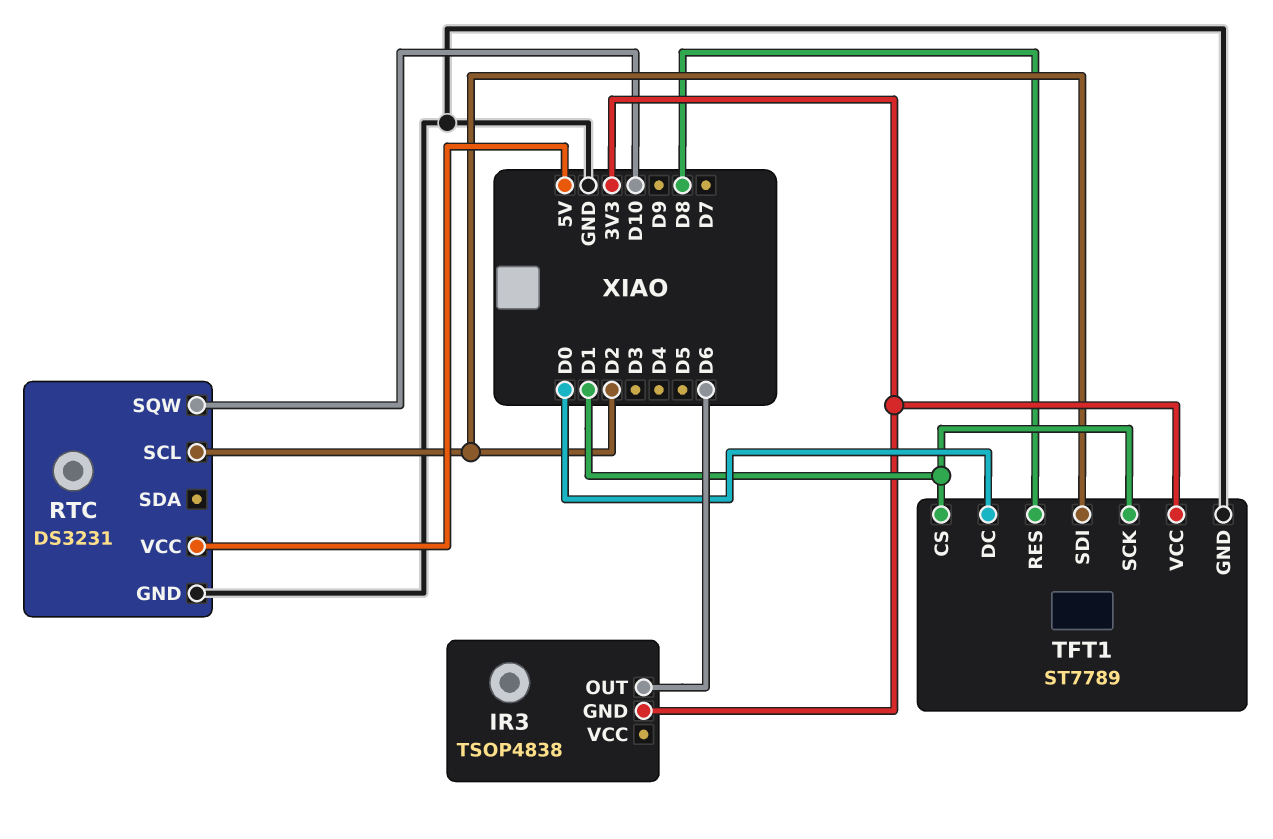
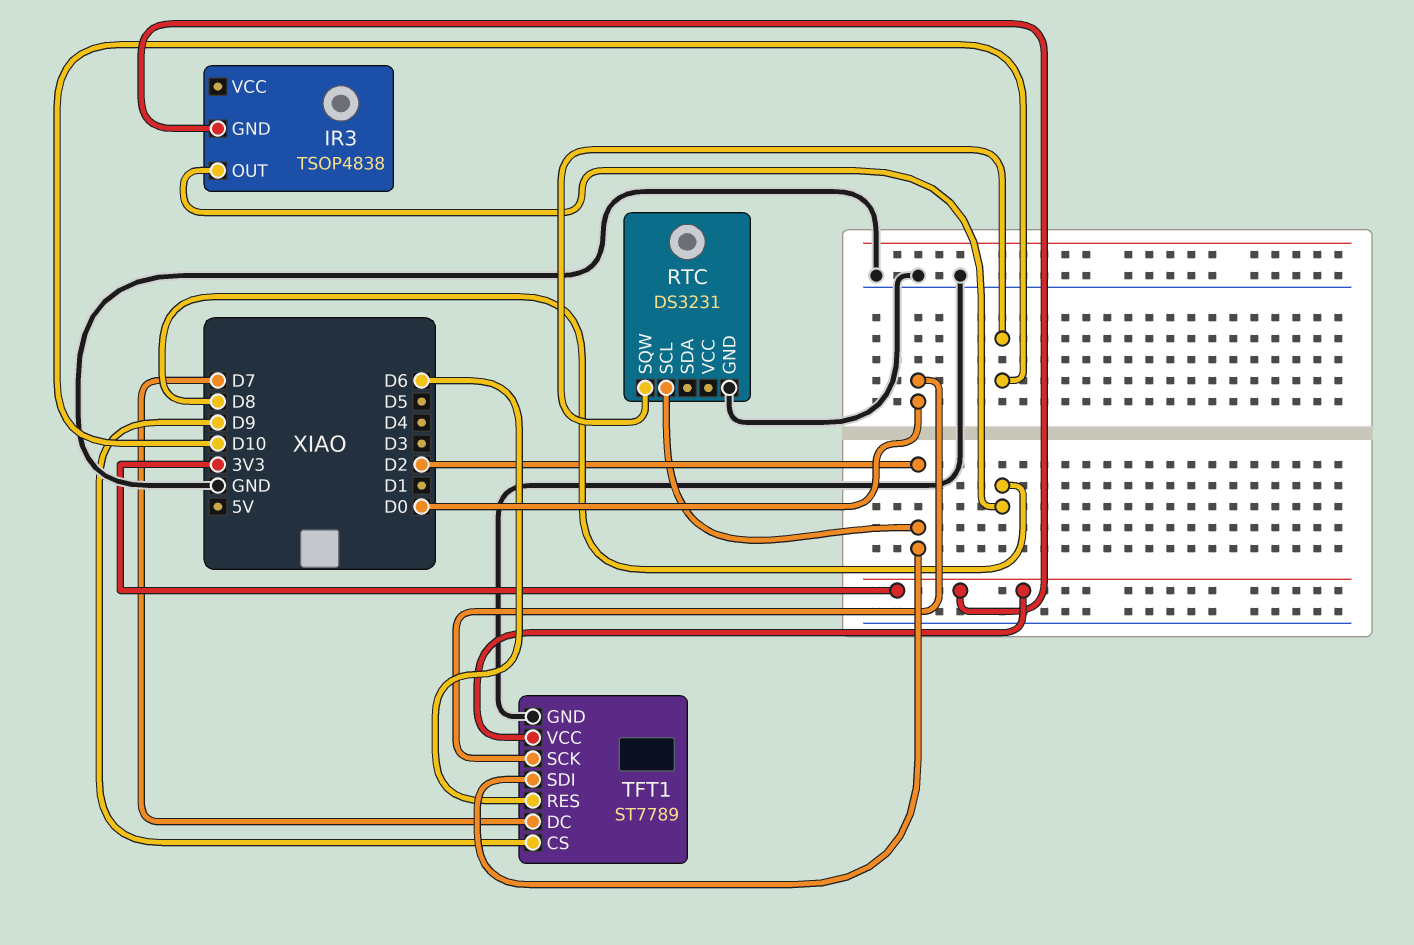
IR3 pin OUT: D6 -> D8
RTC pin VCC: 5V -> none
TFT1 pin CS: D1 -> D9
TFT1 pin DC: D0 -> D7
TFT1 pin RES: D8 -> D6
TFT1 pin SCK: D1 -> D0

